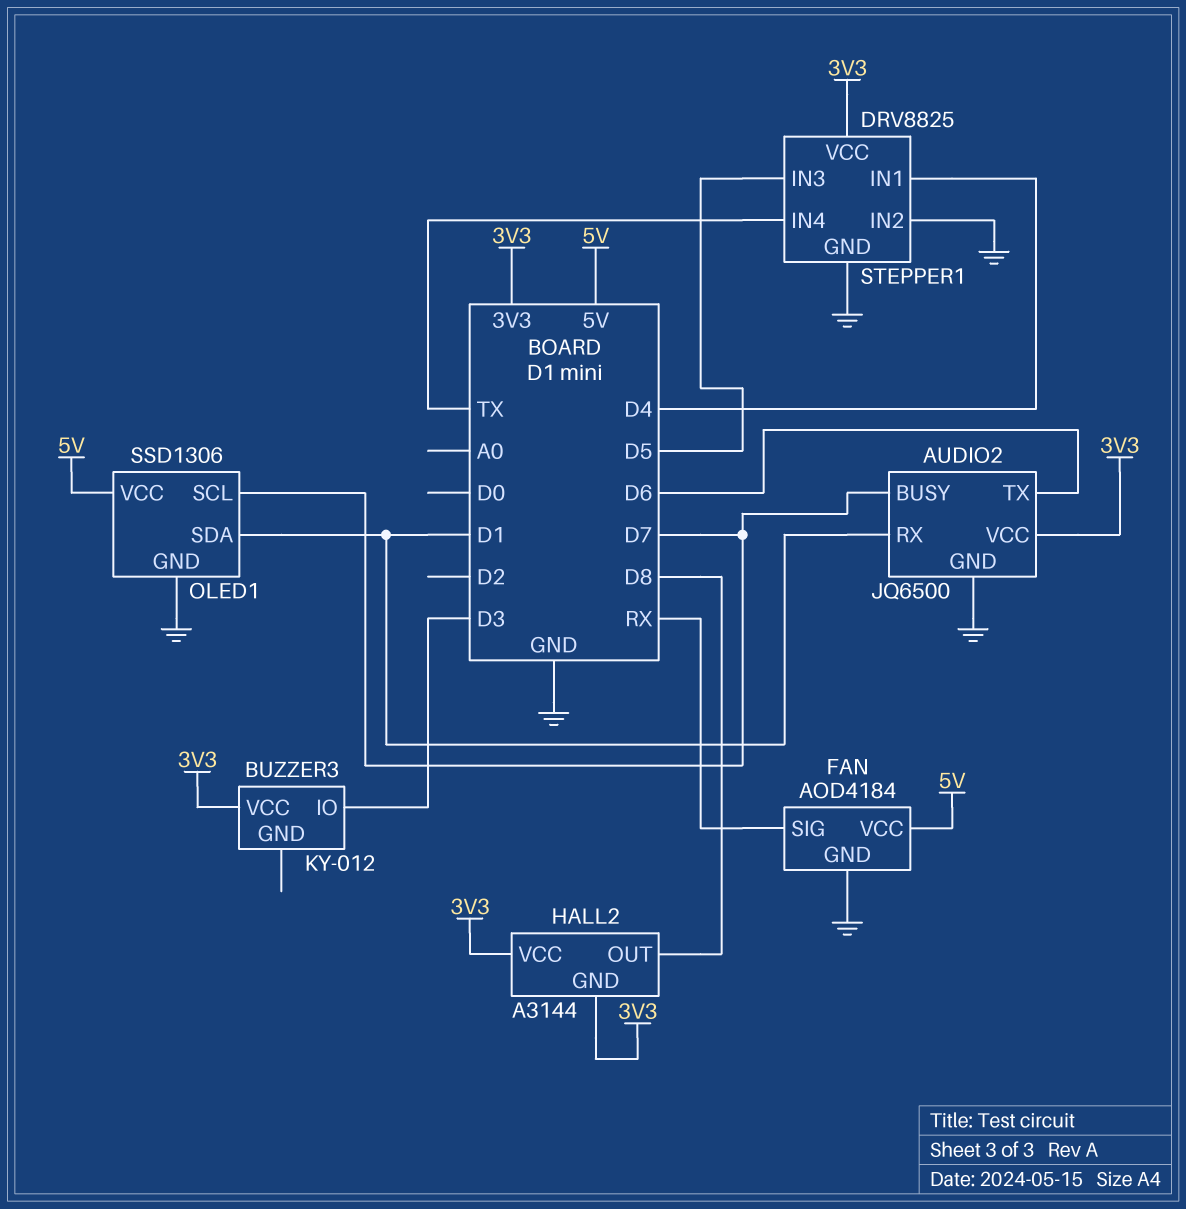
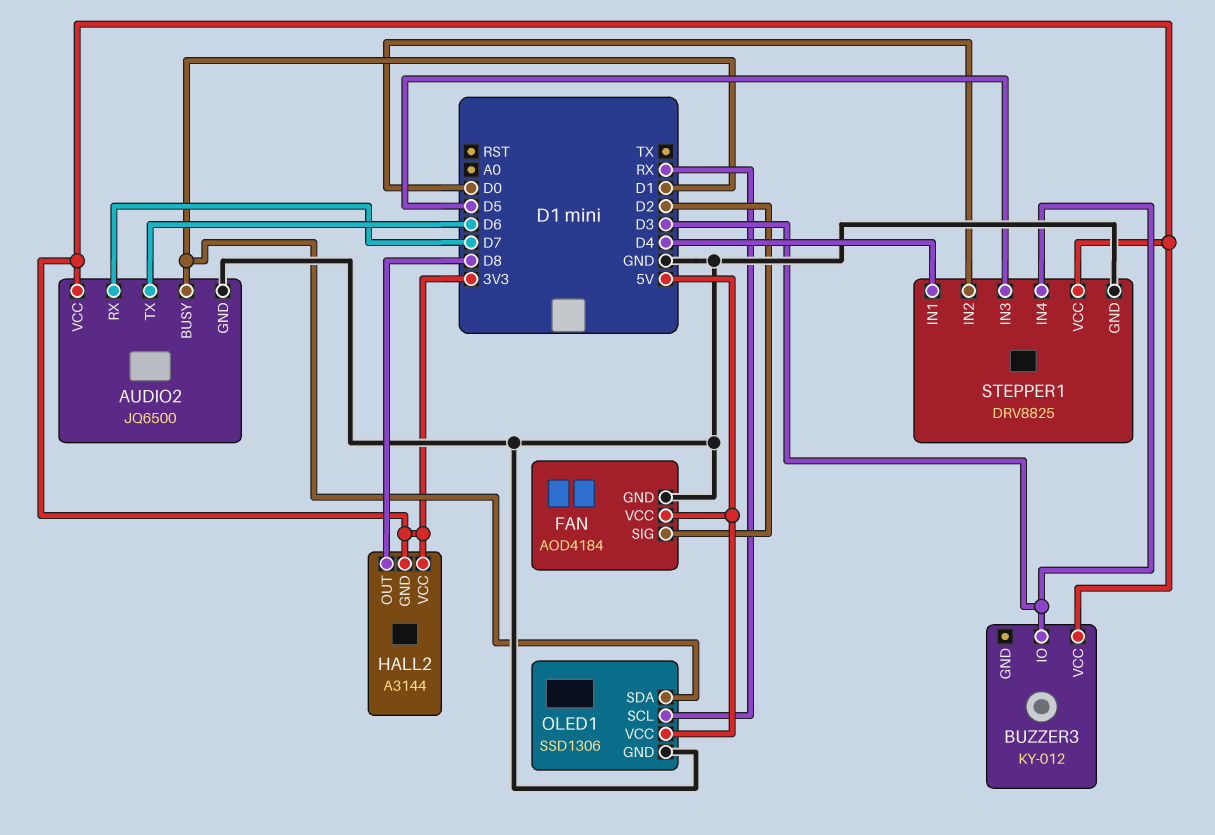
AUDIO2 pin BUSY: D7 -> D1
AUDIO2 pin RX: D1 -> D7
FAN pin SIG: RX -> D2
OLED1 pin SCL: D7 -> RX
STEPPER1 pin IN2: GND -> D0
STEPPER1 pin IN4: TX -> D3

